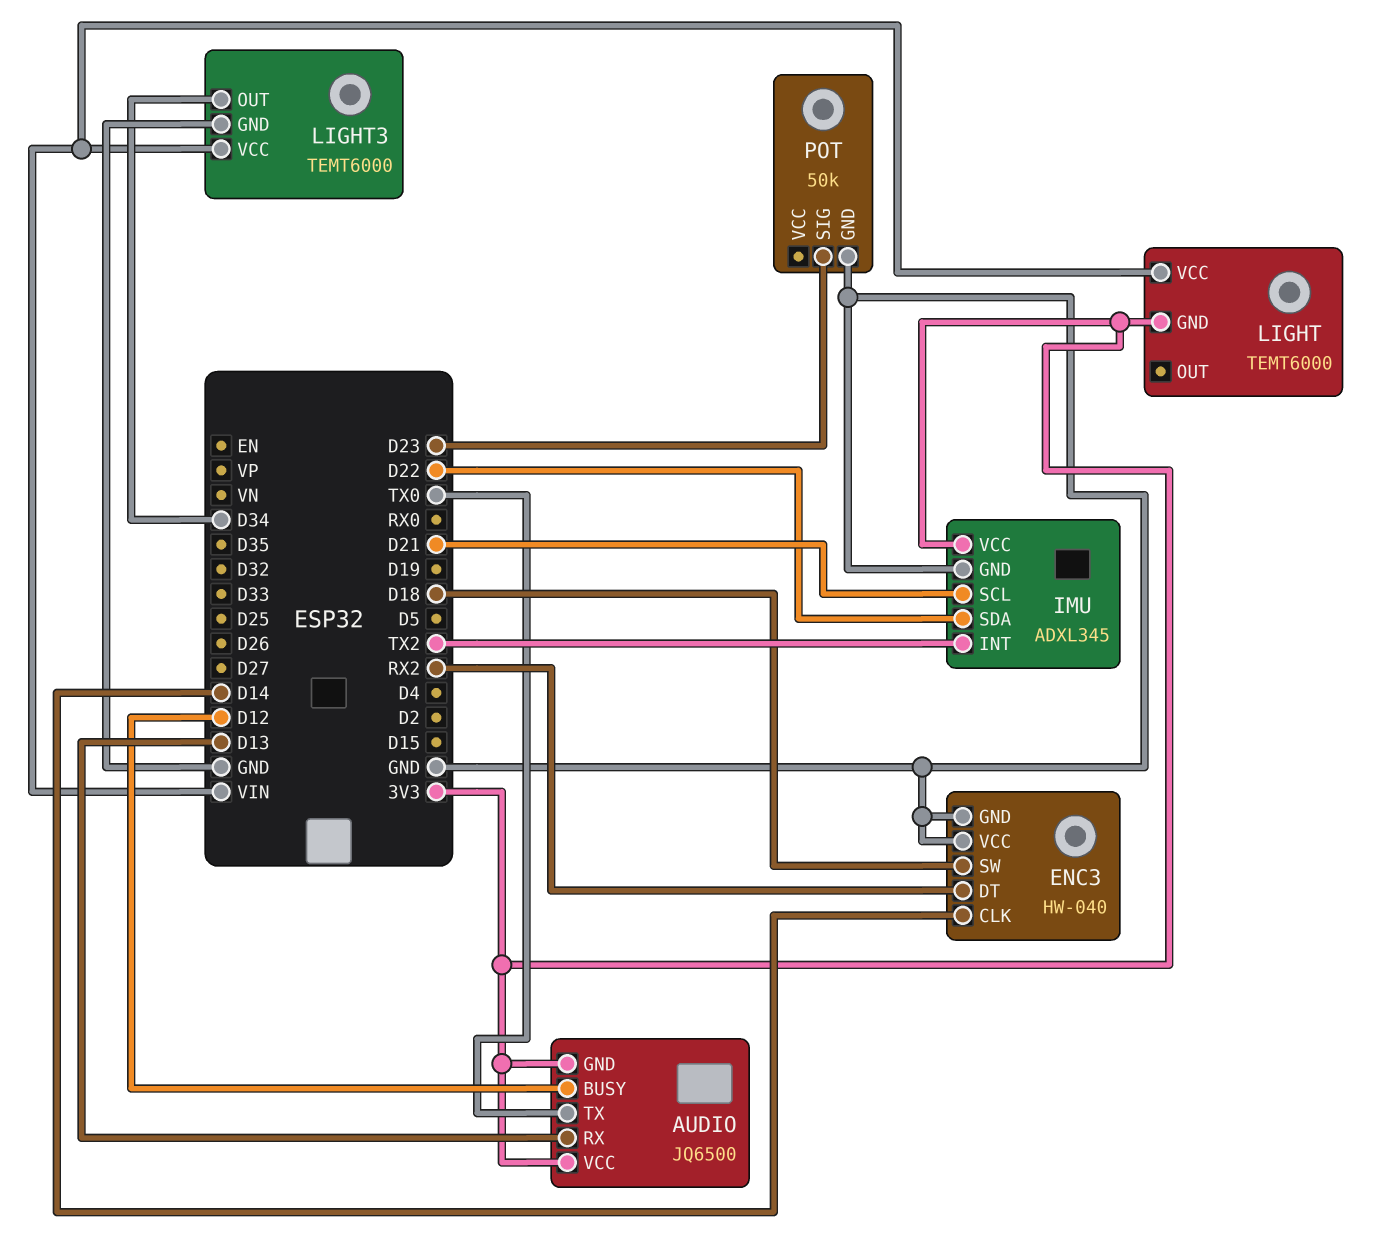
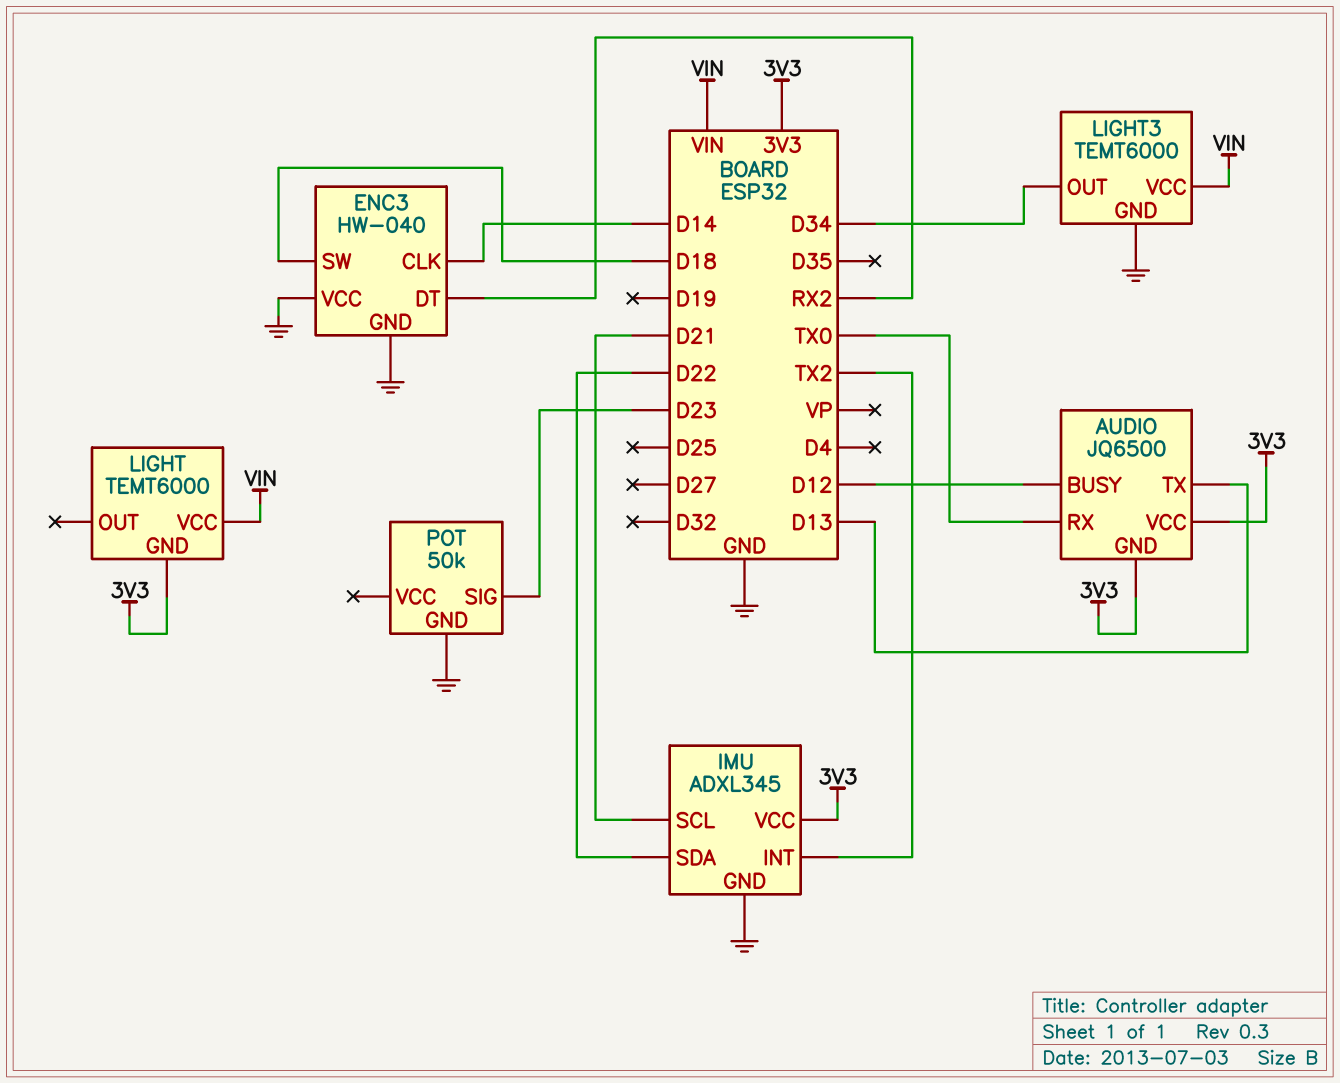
AUDIO pin RX: D13 -> TX0
AUDIO pin TX: TX0 -> D13

